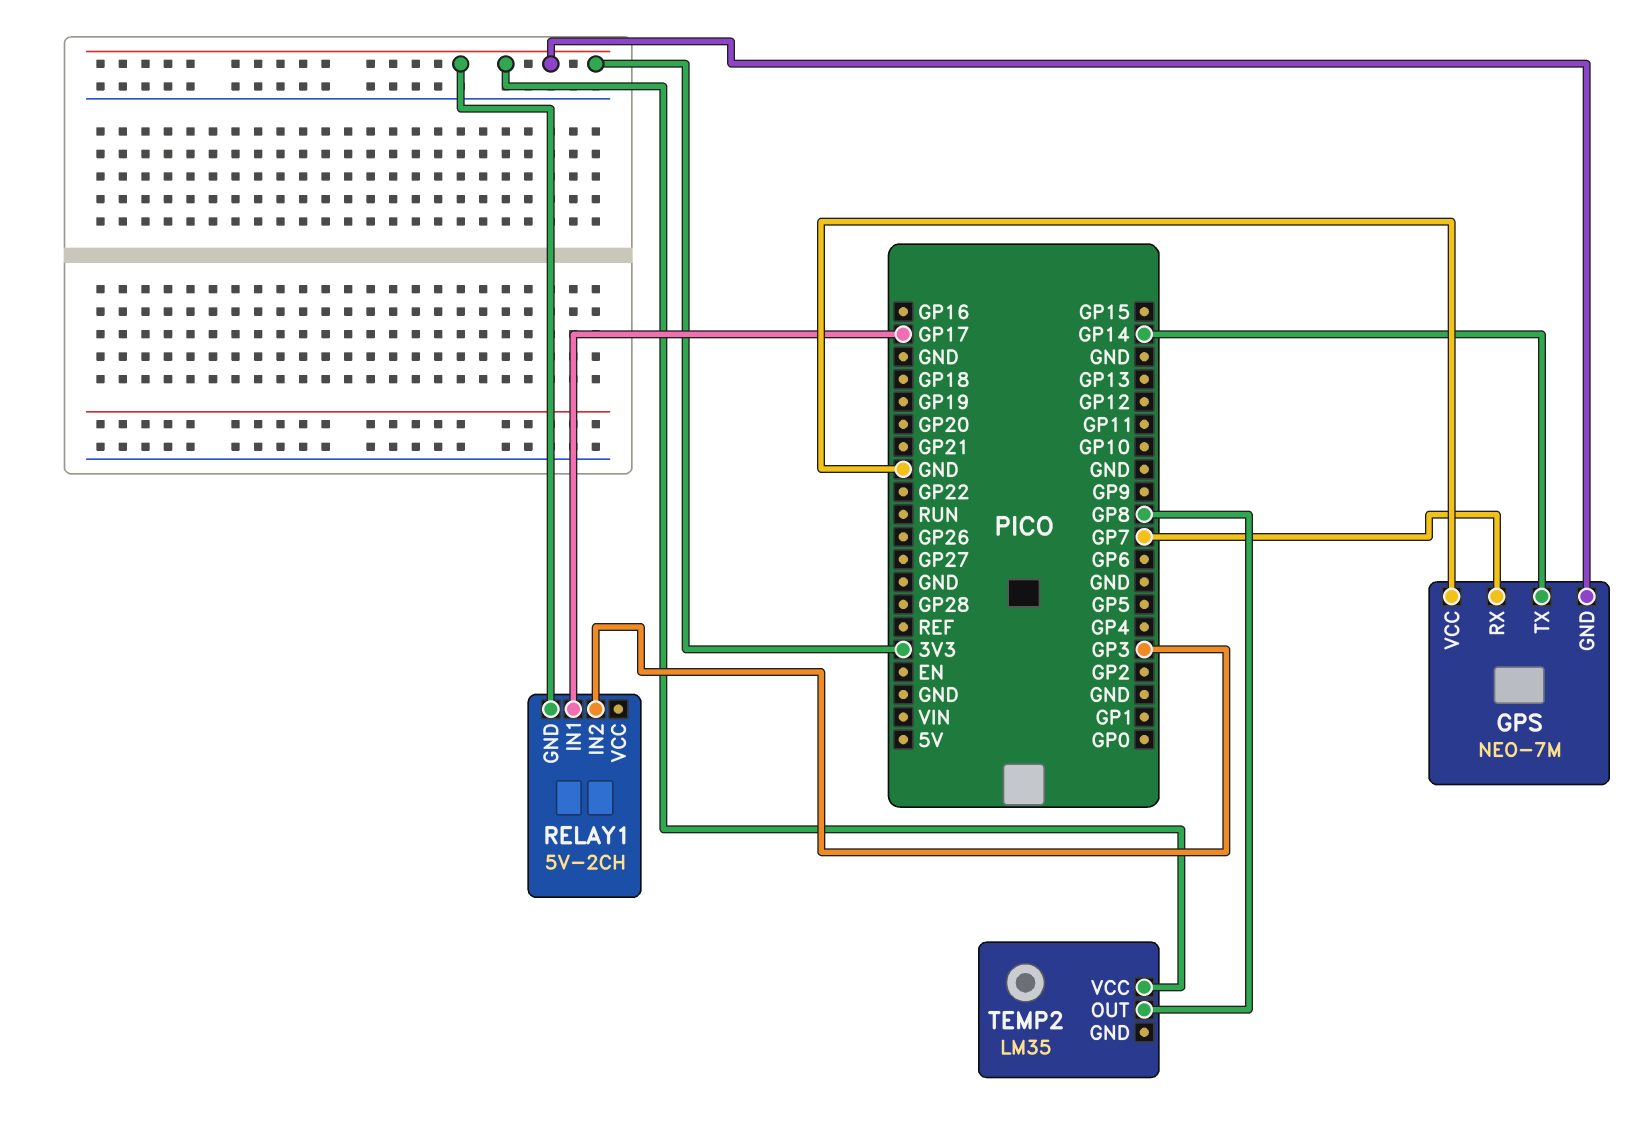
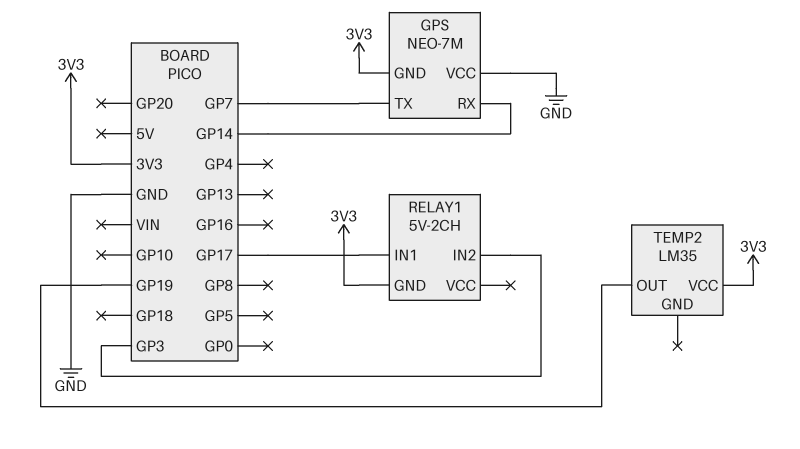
GPS pin RX: GP7 -> GP14
GPS pin TX: GP14 -> GP7
TEMP2 pin OUT: GP8 -> GP19

